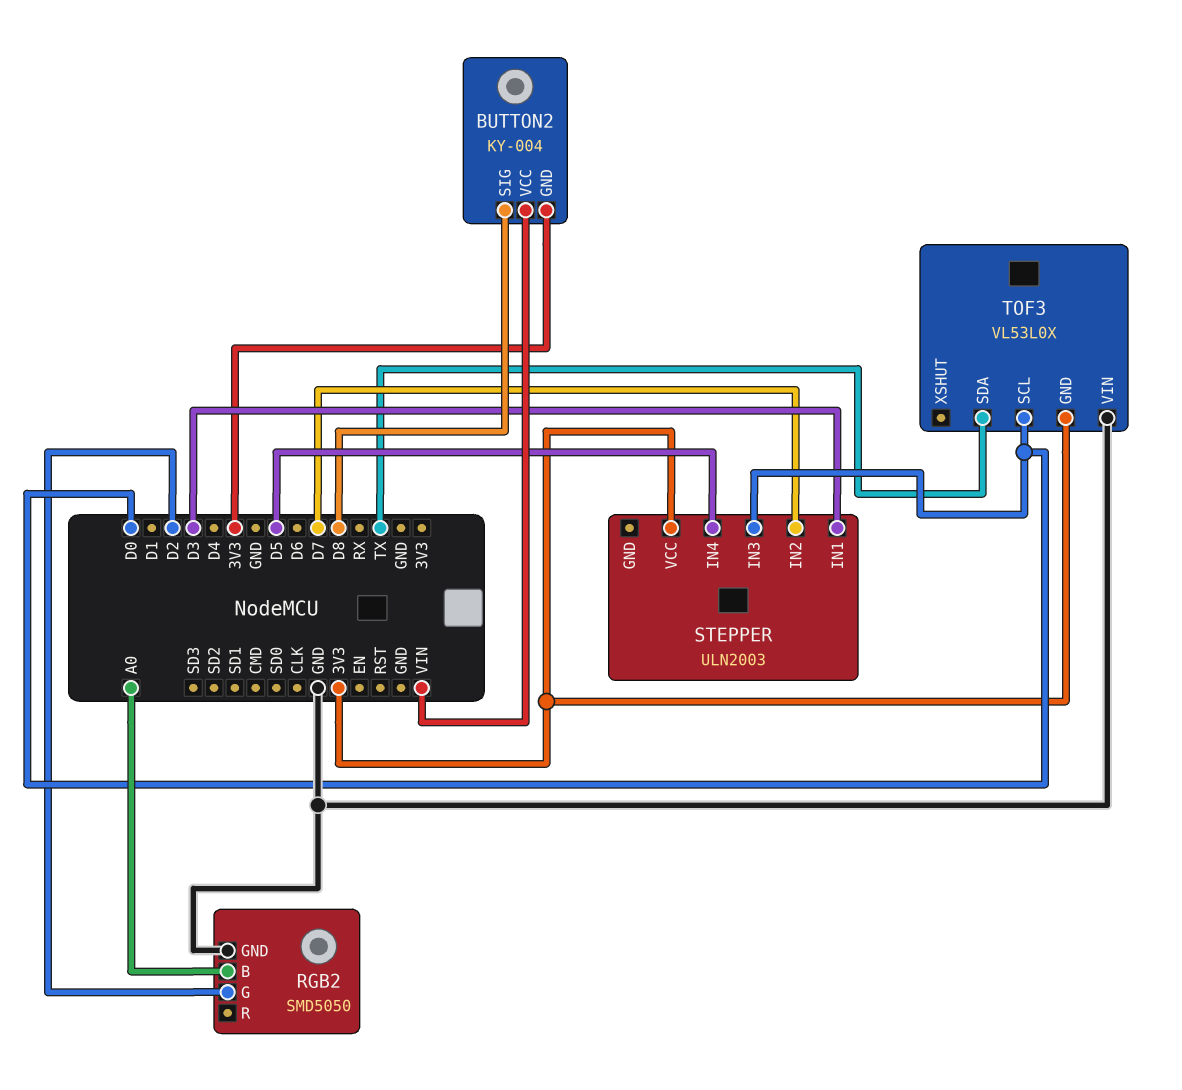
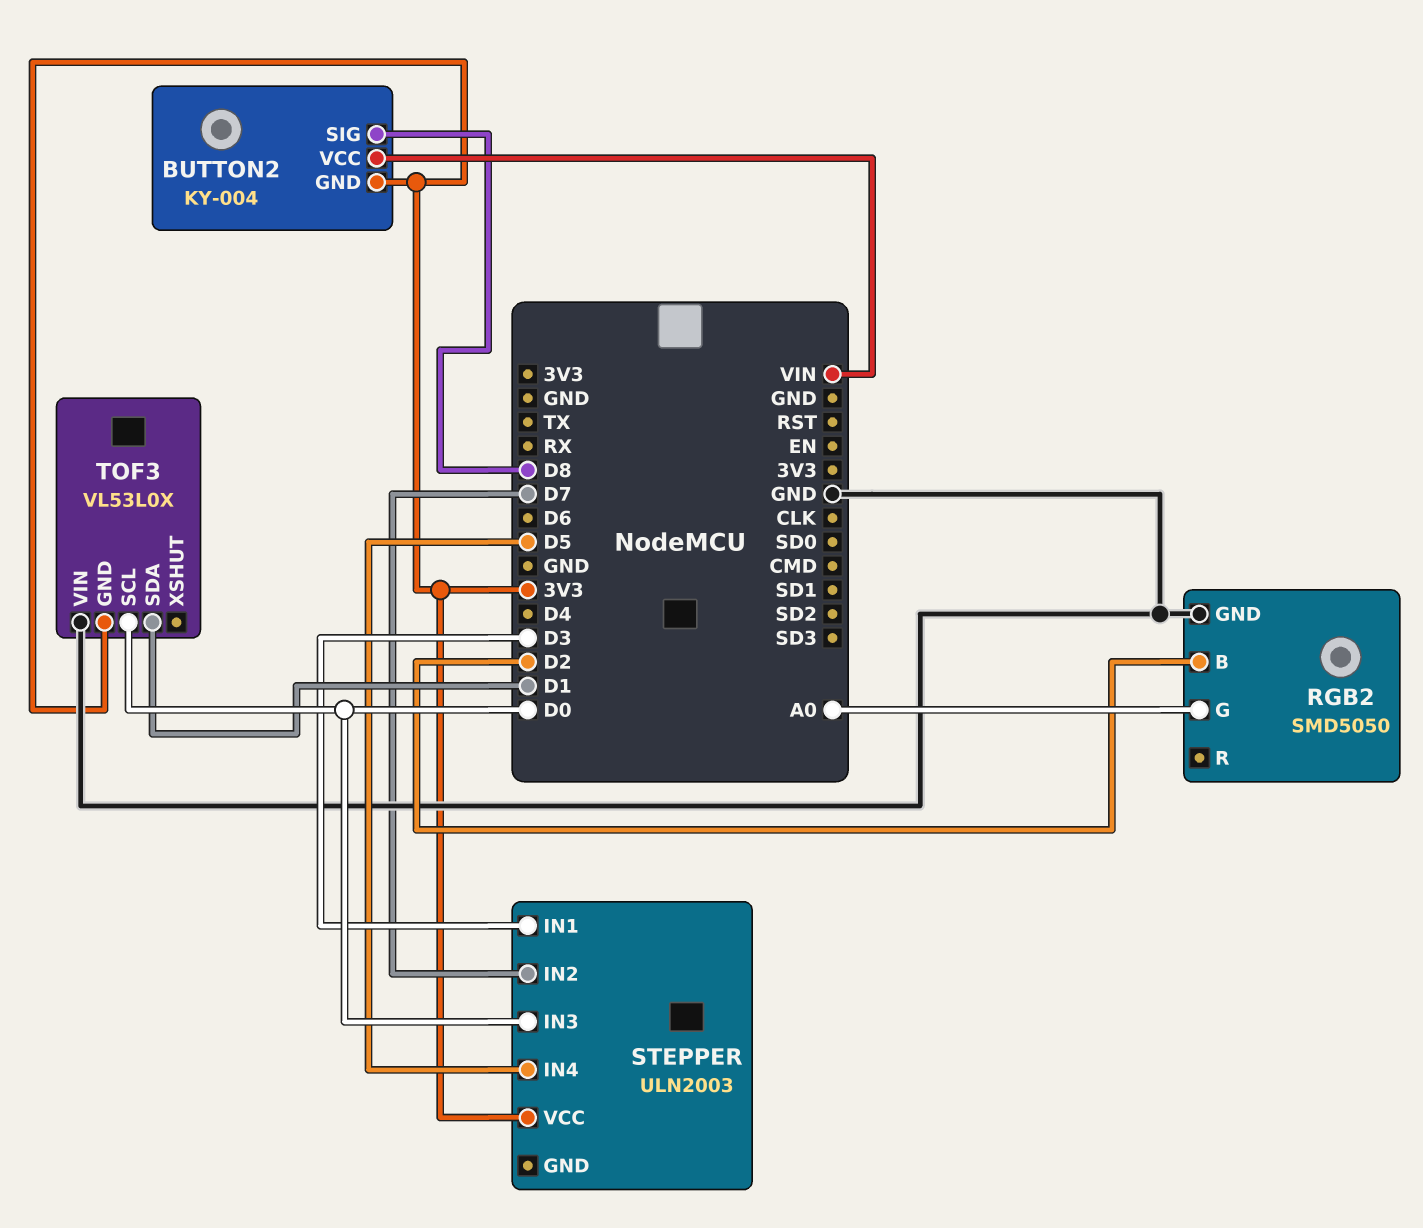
RGB2 pin B: A0 -> D2
RGB2 pin G: D2 -> A0
TOF3 pin SDA: TX -> D1

